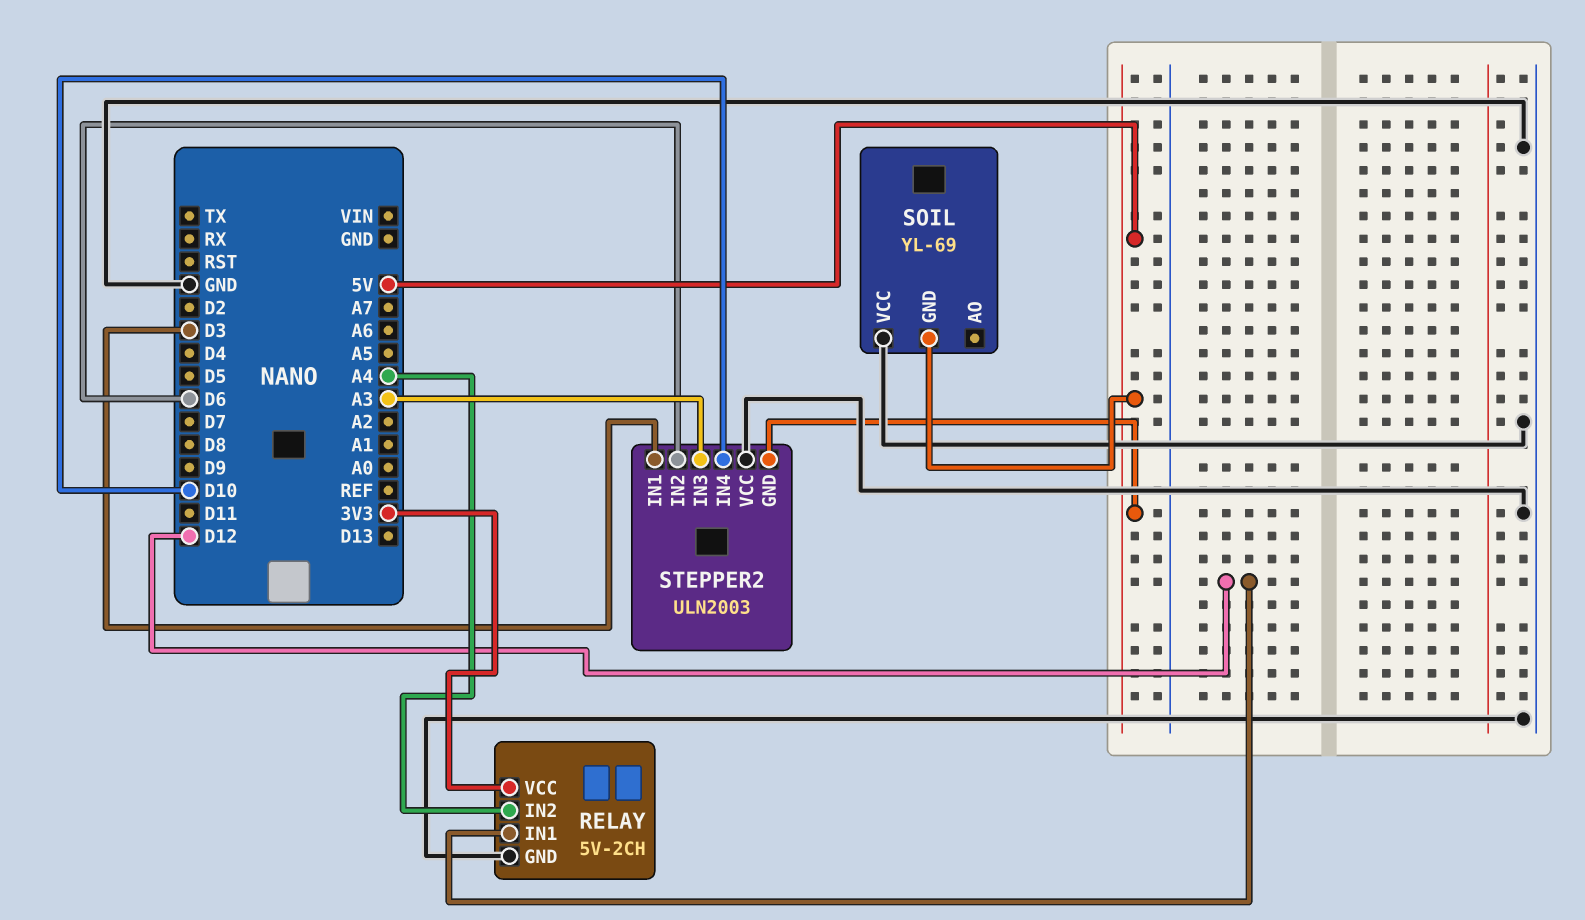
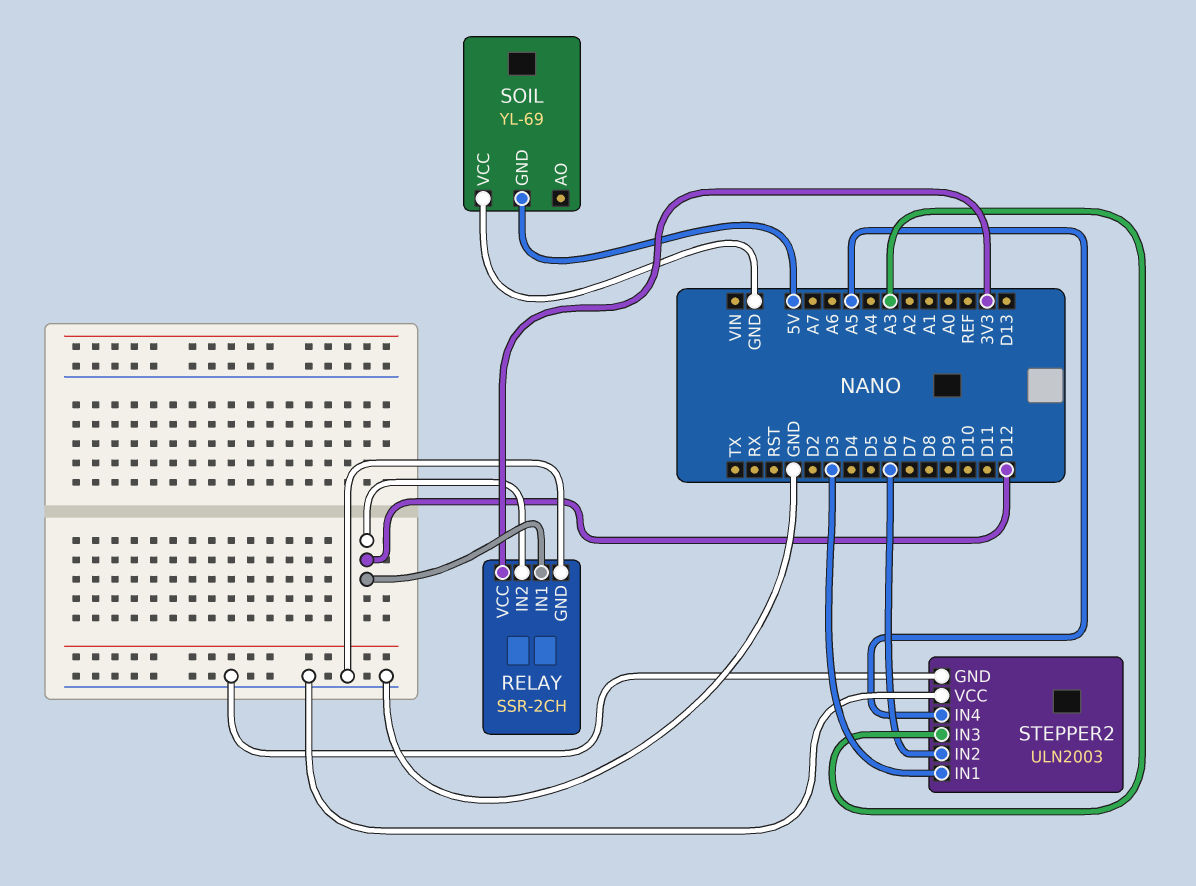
RELAY: 5V-2CH -> SSR-2CH
RELAY pin IN2: A4 -> D12
STEPPER2 pin GND: 5V -> GND
STEPPER2 pin IN4: D10 -> A5

